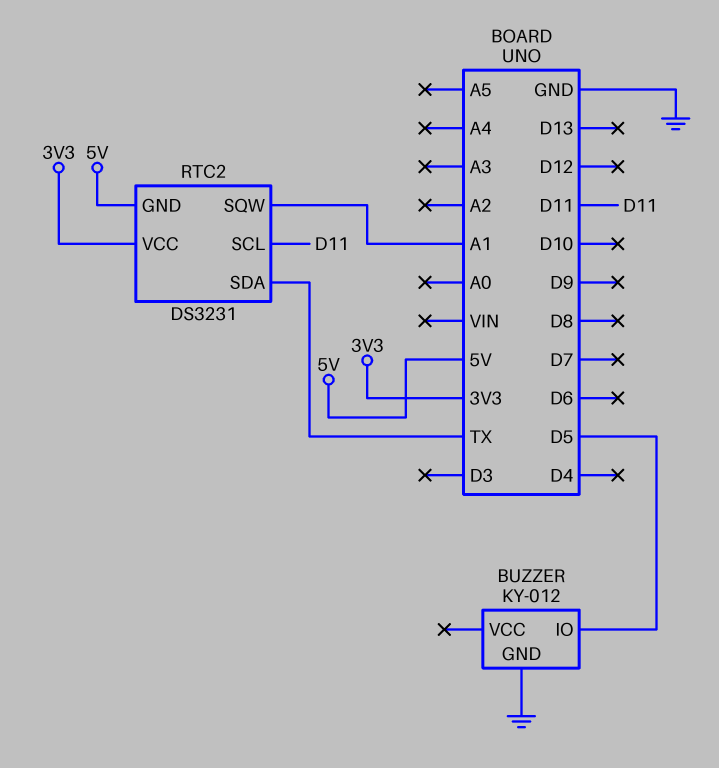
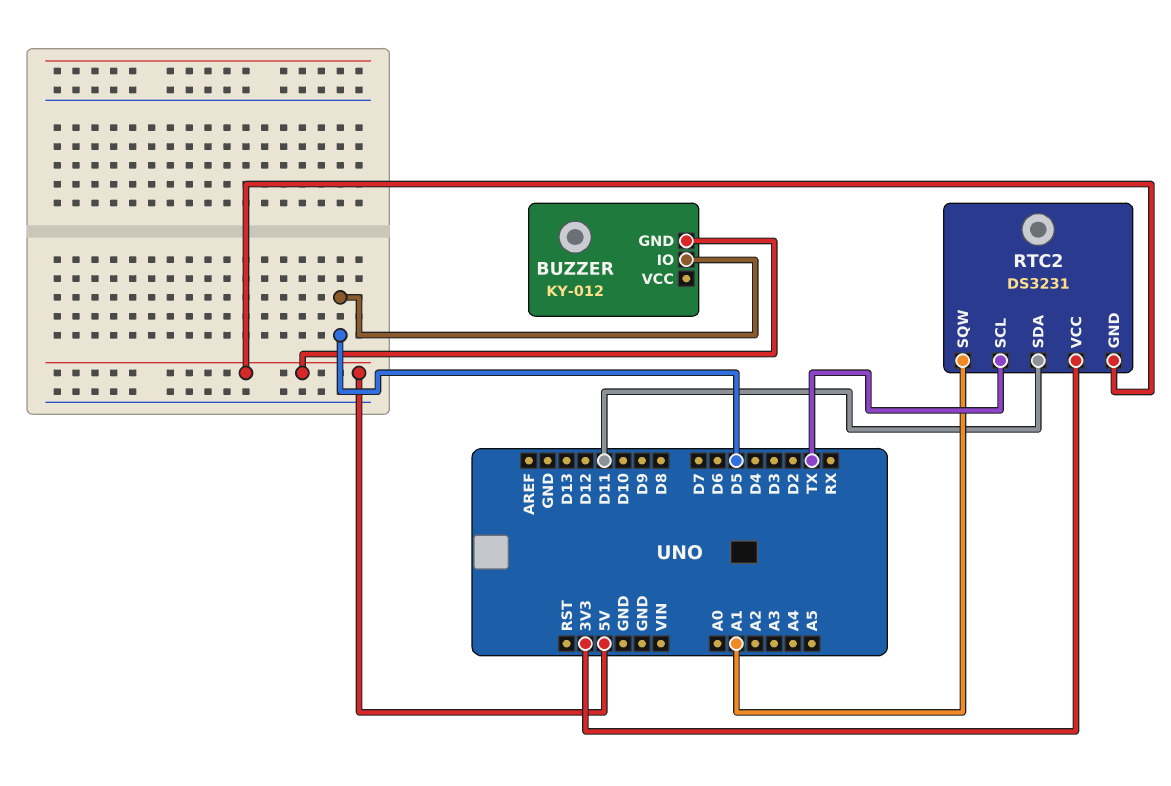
BUZZER pin GND: GND -> 5V
RTC2 pin SCL: D11 -> TX
RTC2 pin SDA: TX -> D11

